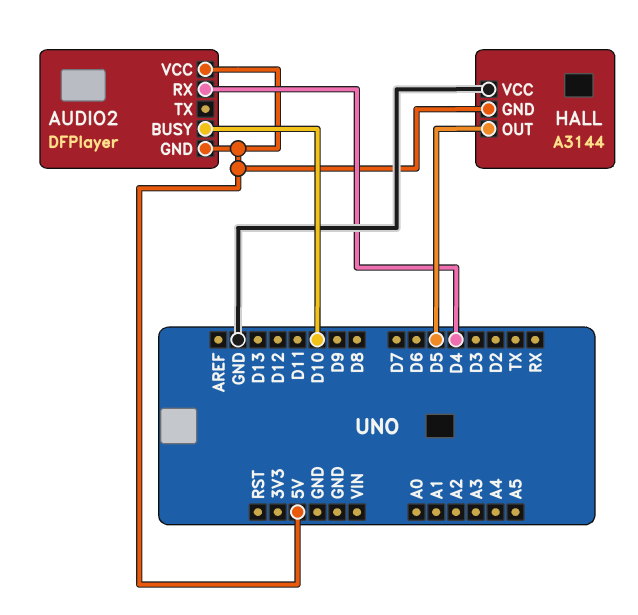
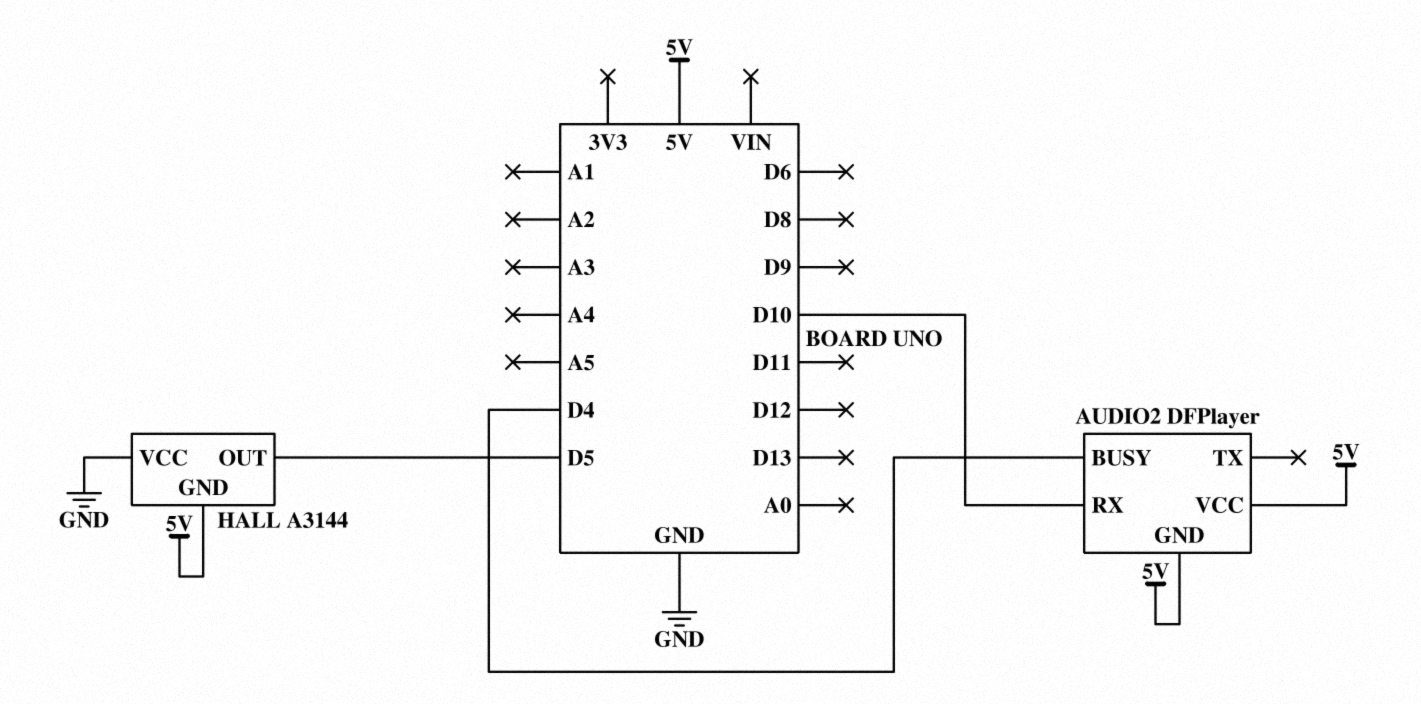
AUDIO2 pin BUSY: D10 -> D4
AUDIO2 pin RX: D4 -> D10

